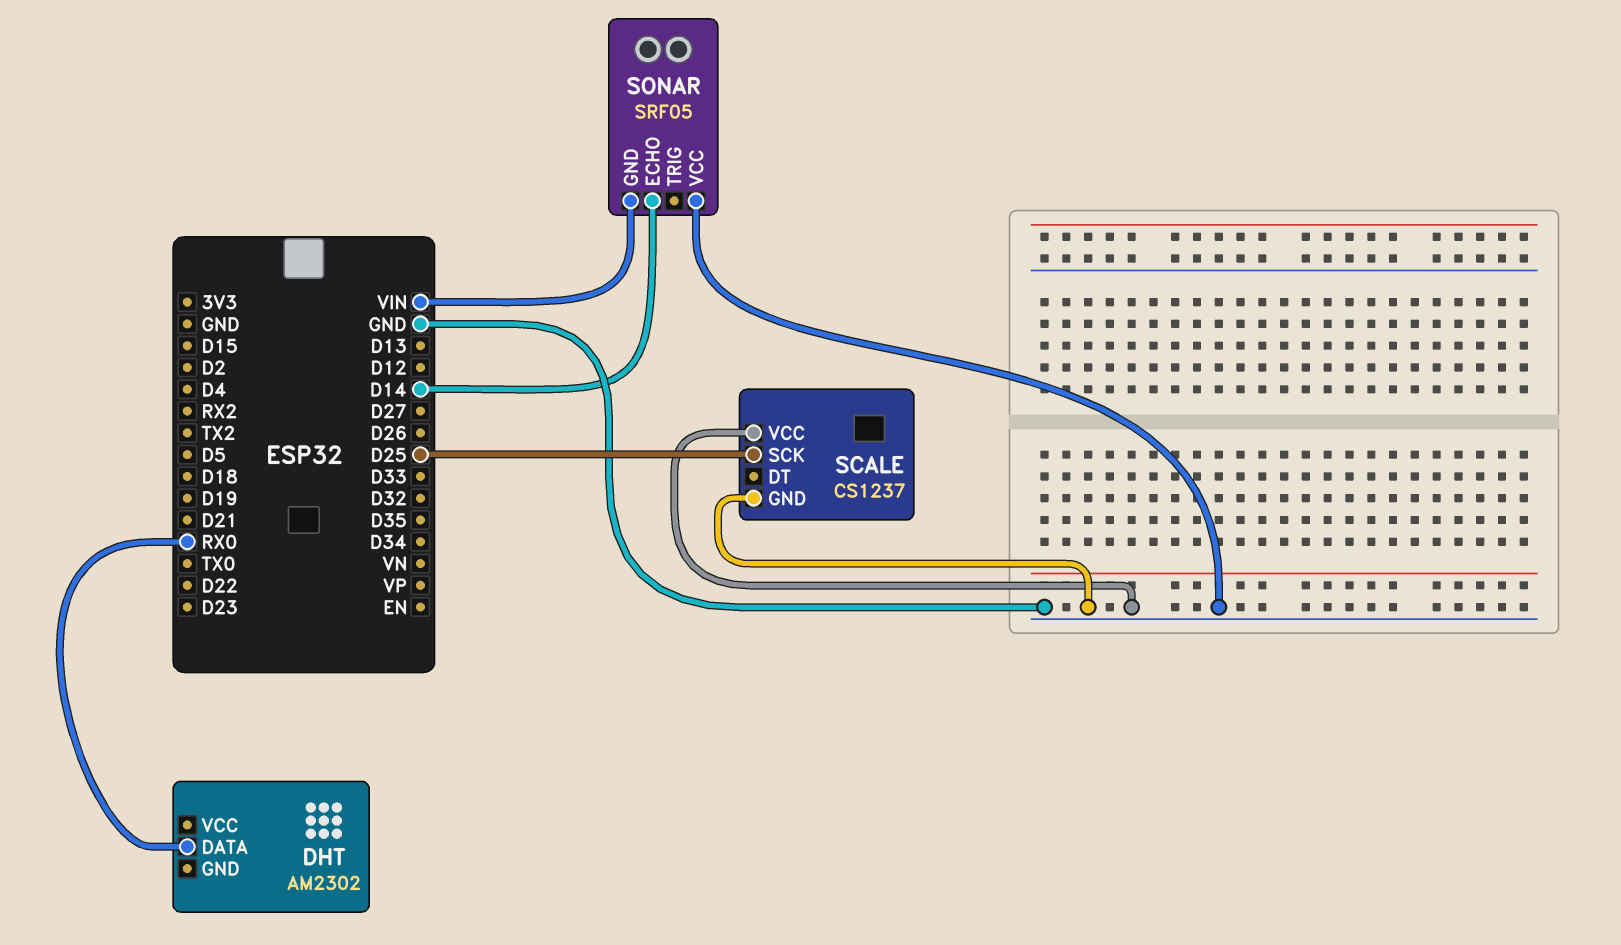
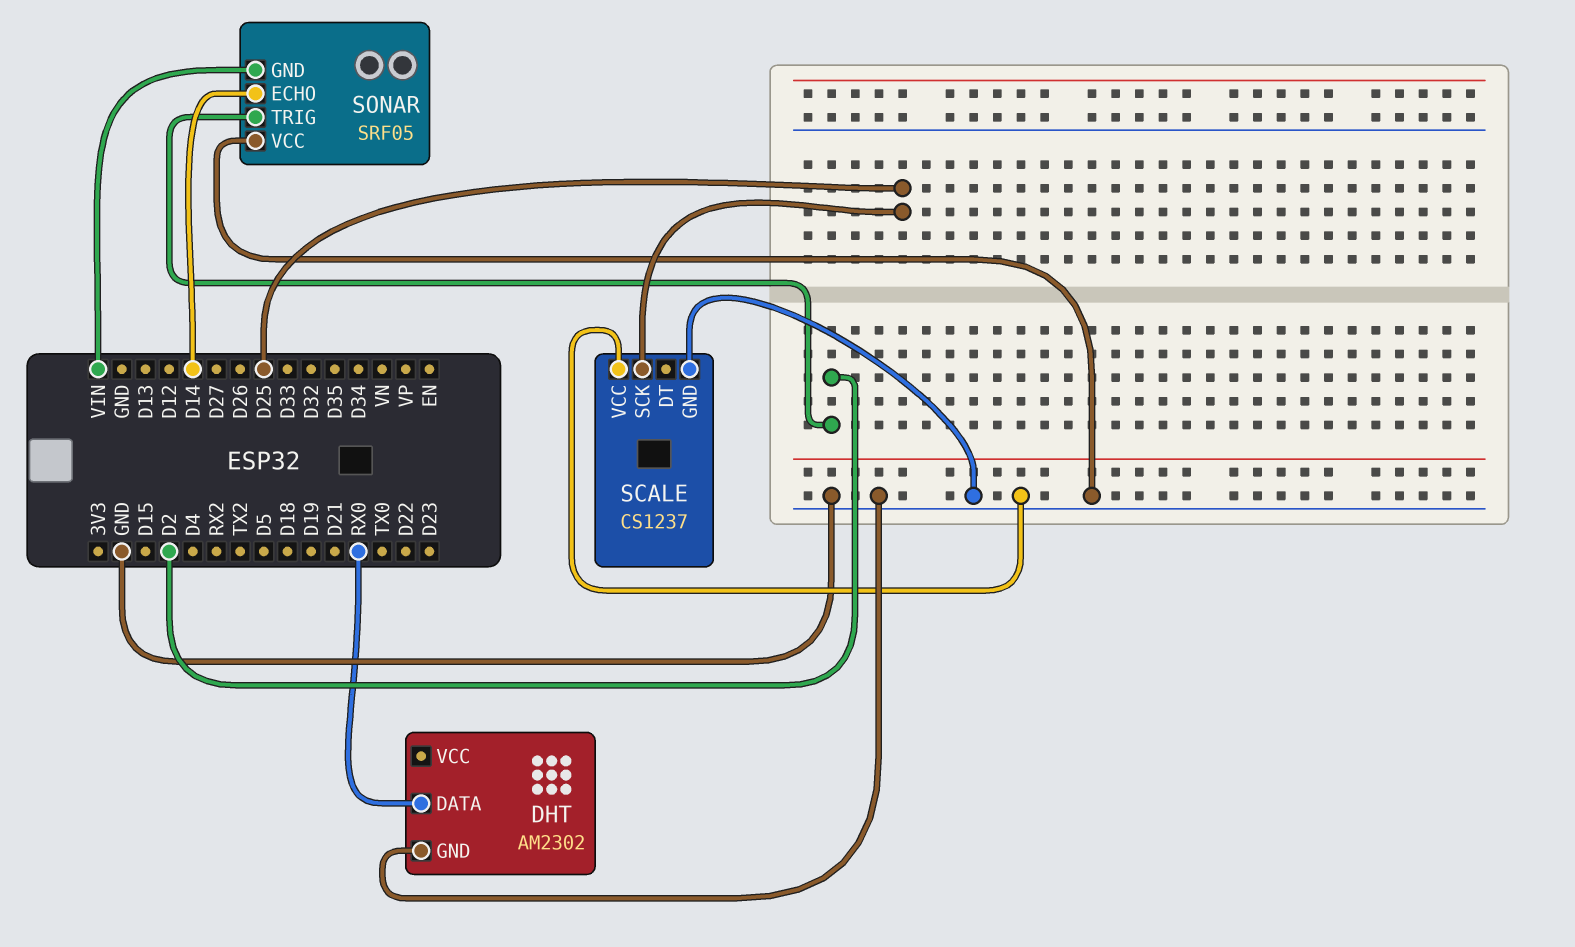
DHT pin GND: none -> GND
SONAR pin TRIG: none -> D2

